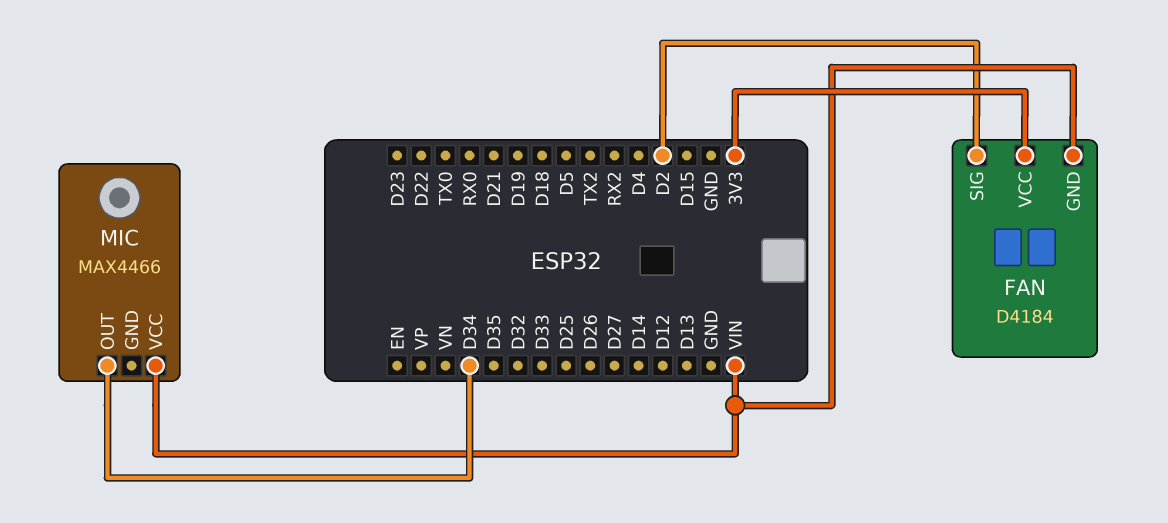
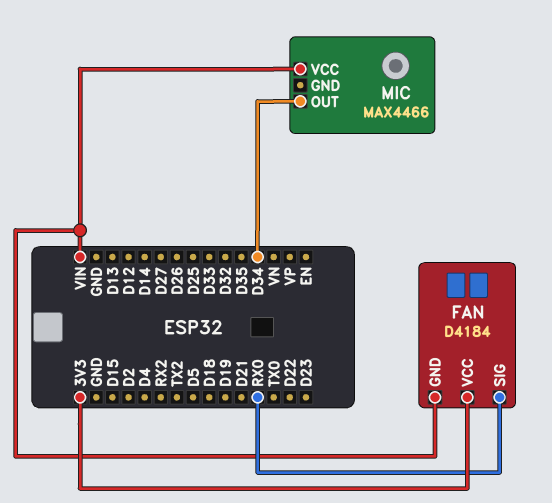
FAN pin SIG: D2 -> RX0

